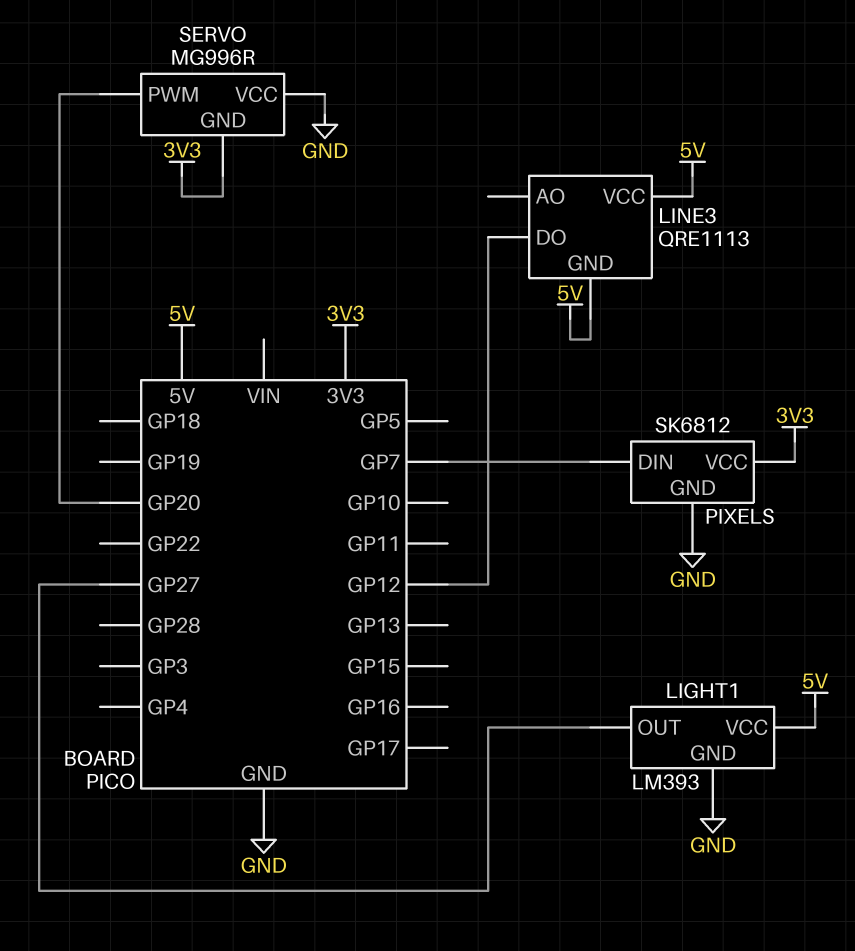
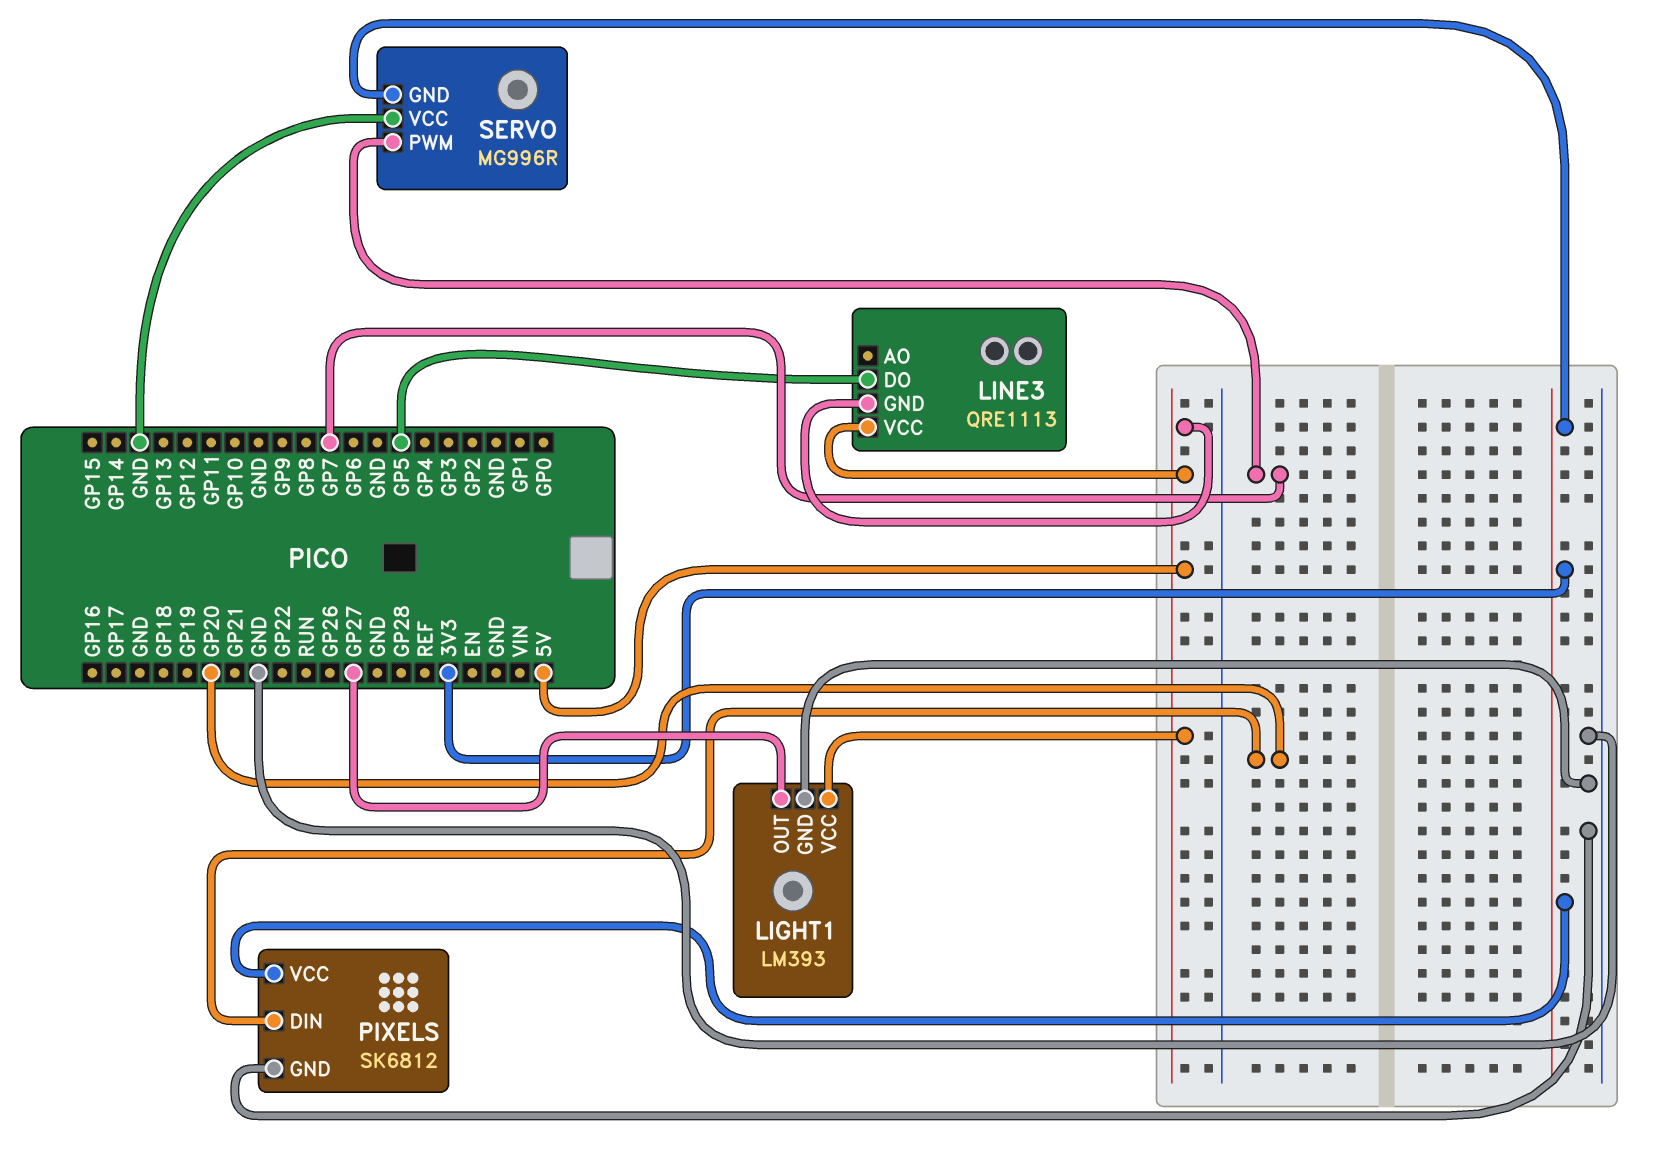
LINE3 pin DO: GP12 -> GP5
PIXELS pin DIN: GP7 -> GP20
SERVO pin PWM: GP20 -> GP7

